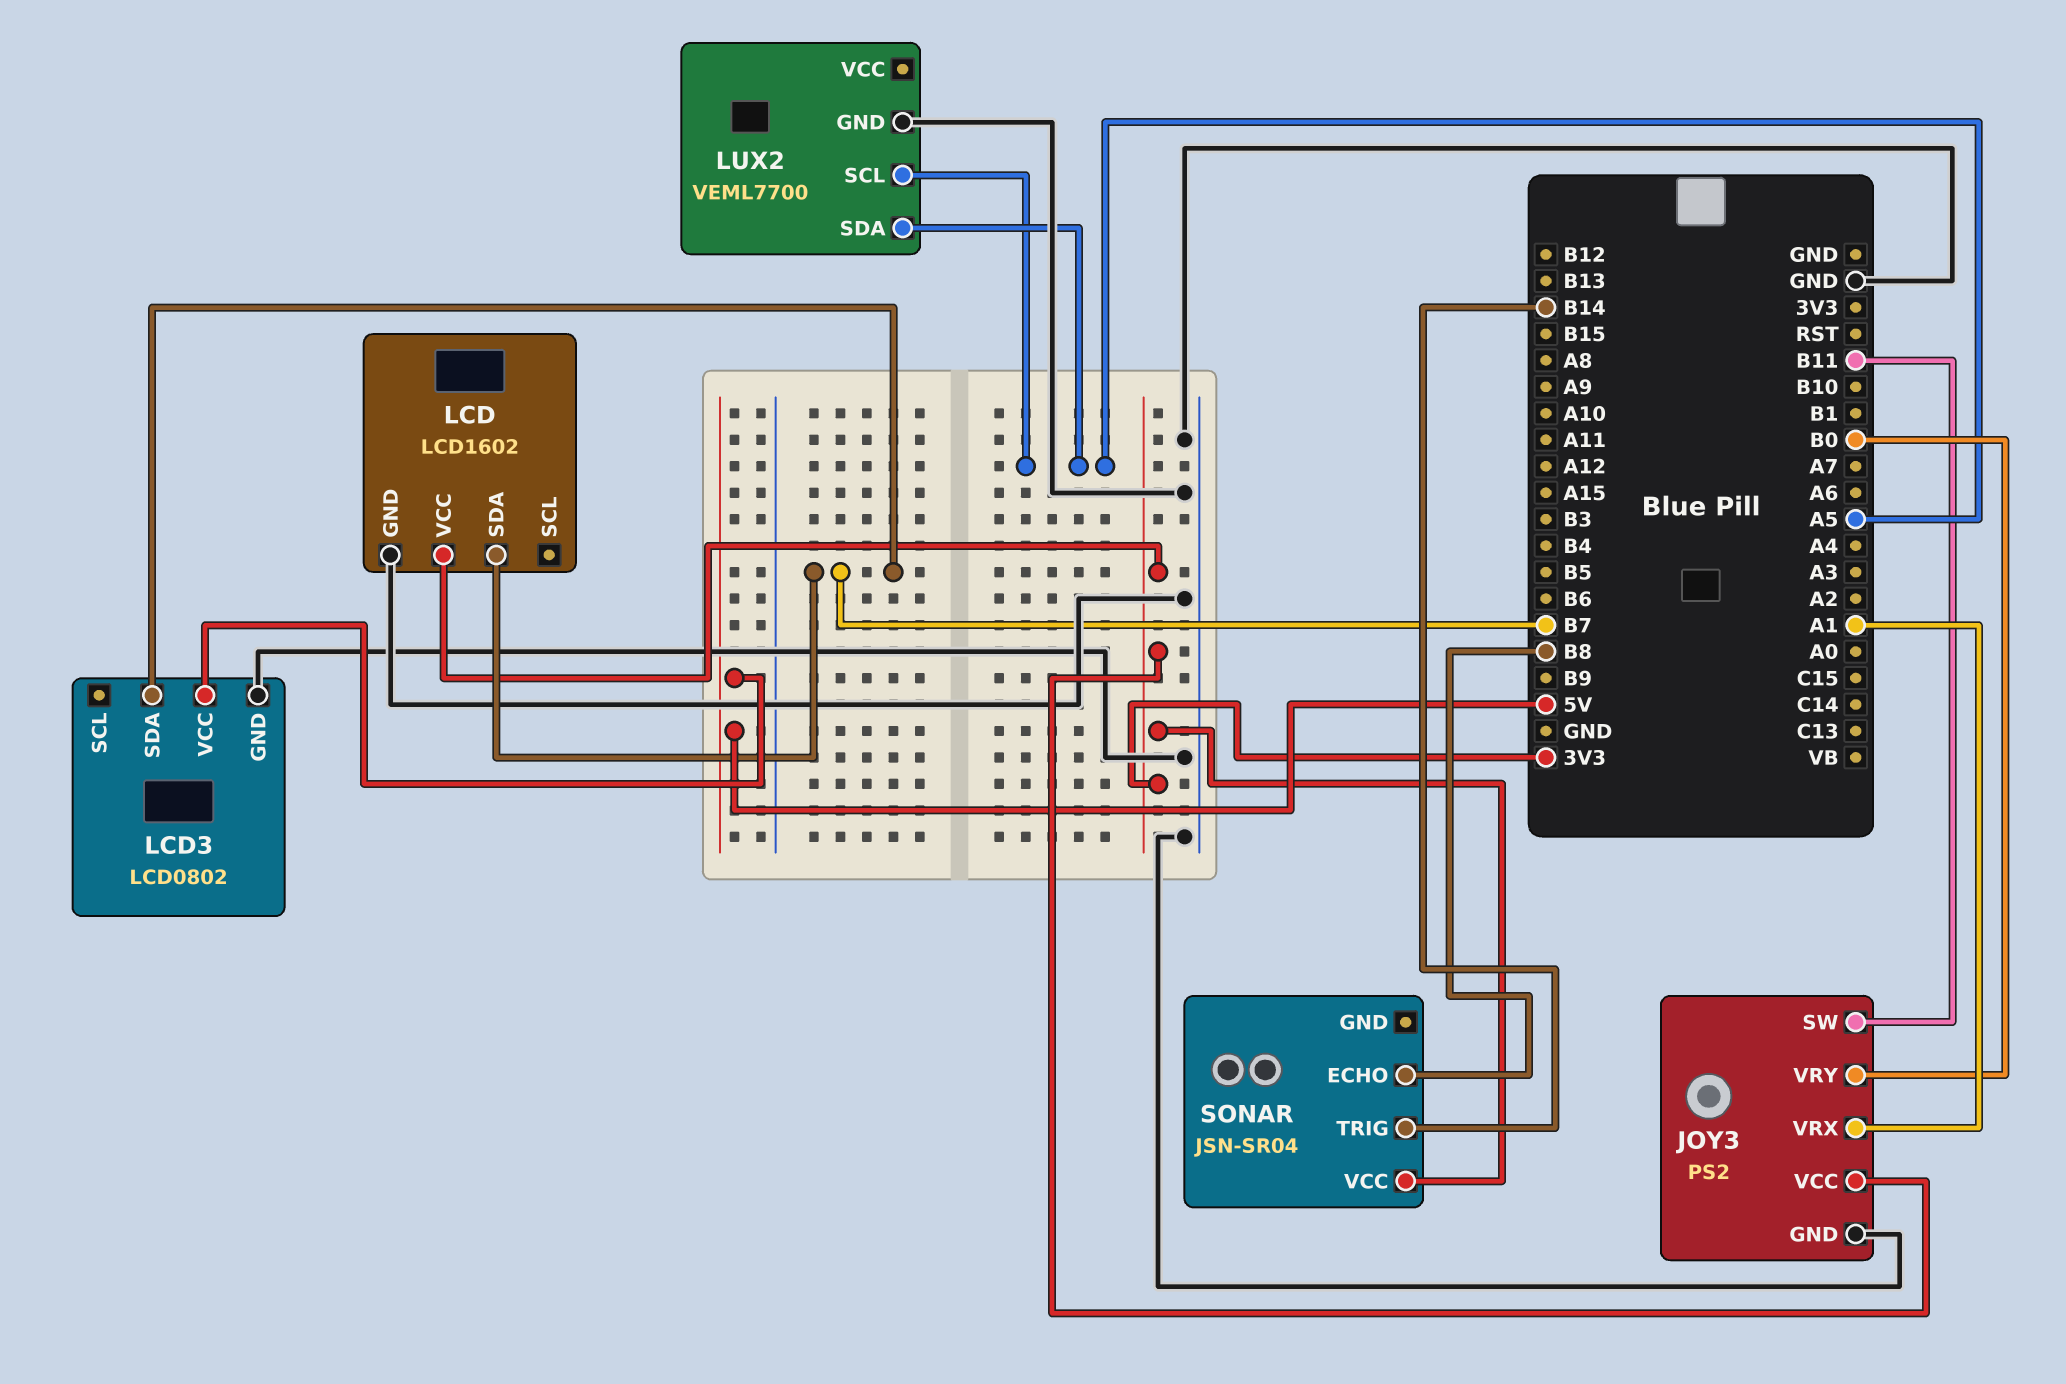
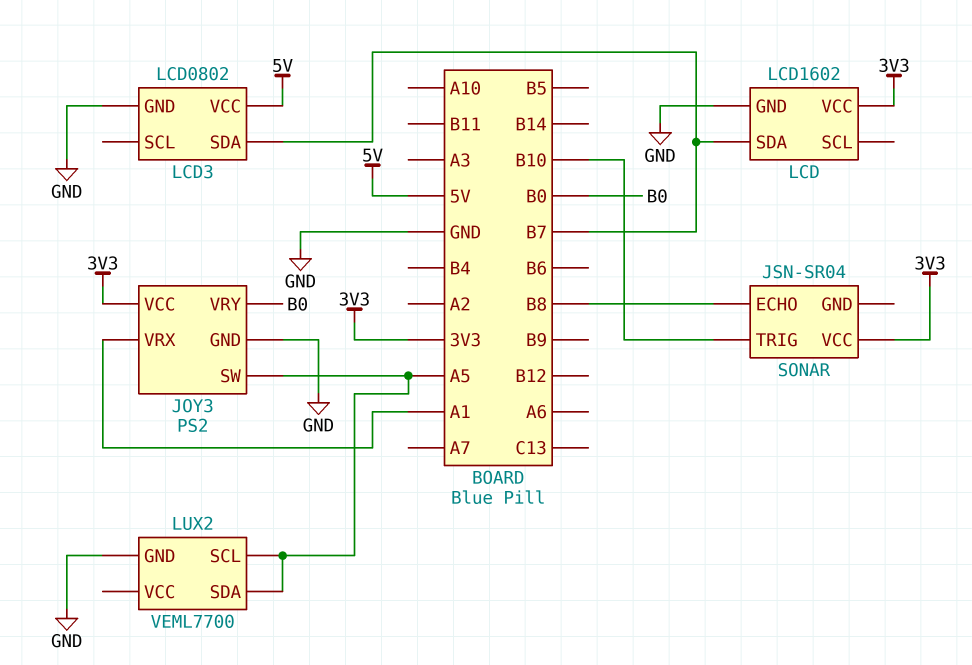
JOY3 pin SW: B11 -> A5
SONAR pin TRIG: B14 -> B10

